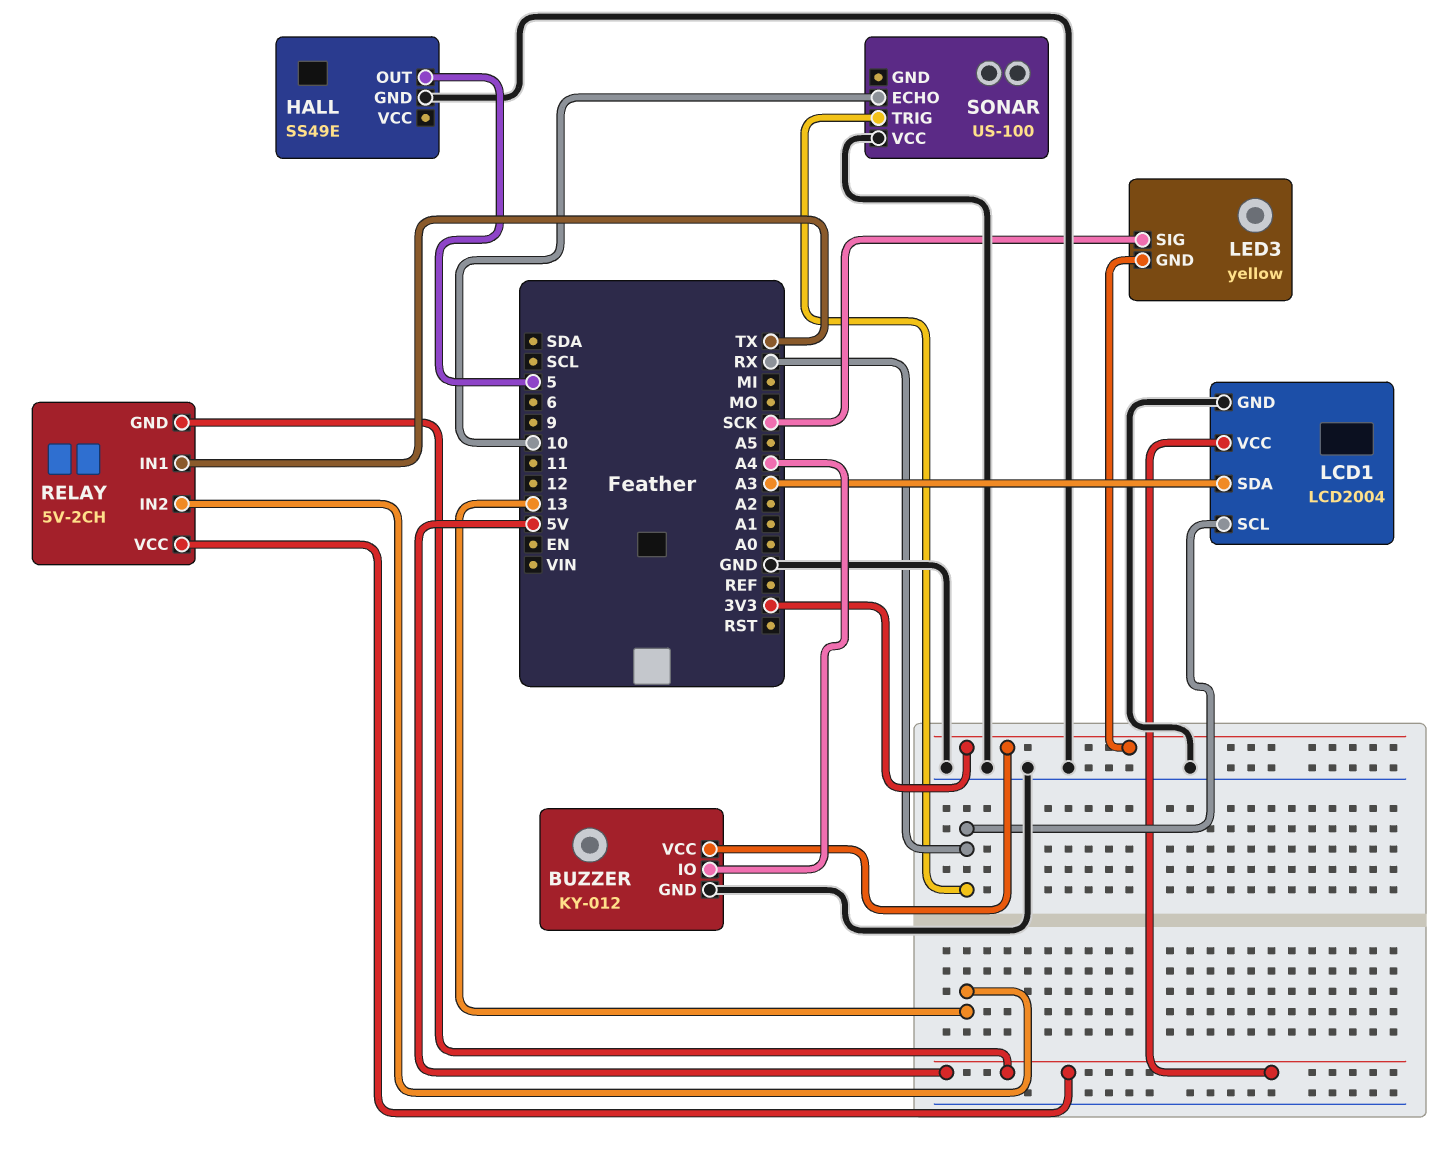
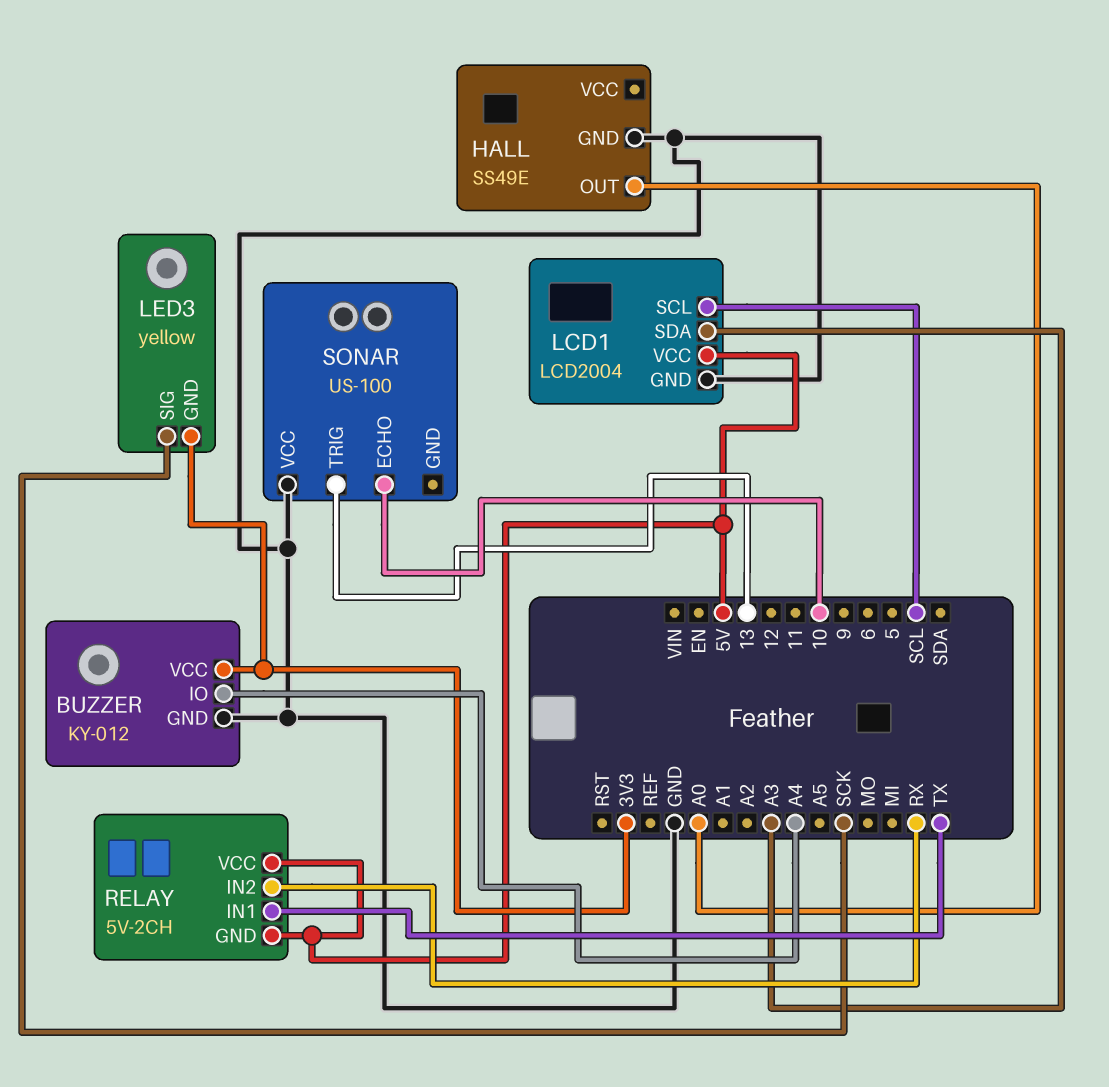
HALL pin OUT: 5 -> A0
LCD1 pin SCL: RX -> SCL
RELAY pin IN2: 13 -> RX
SONAR pin TRIG: RX -> 13

